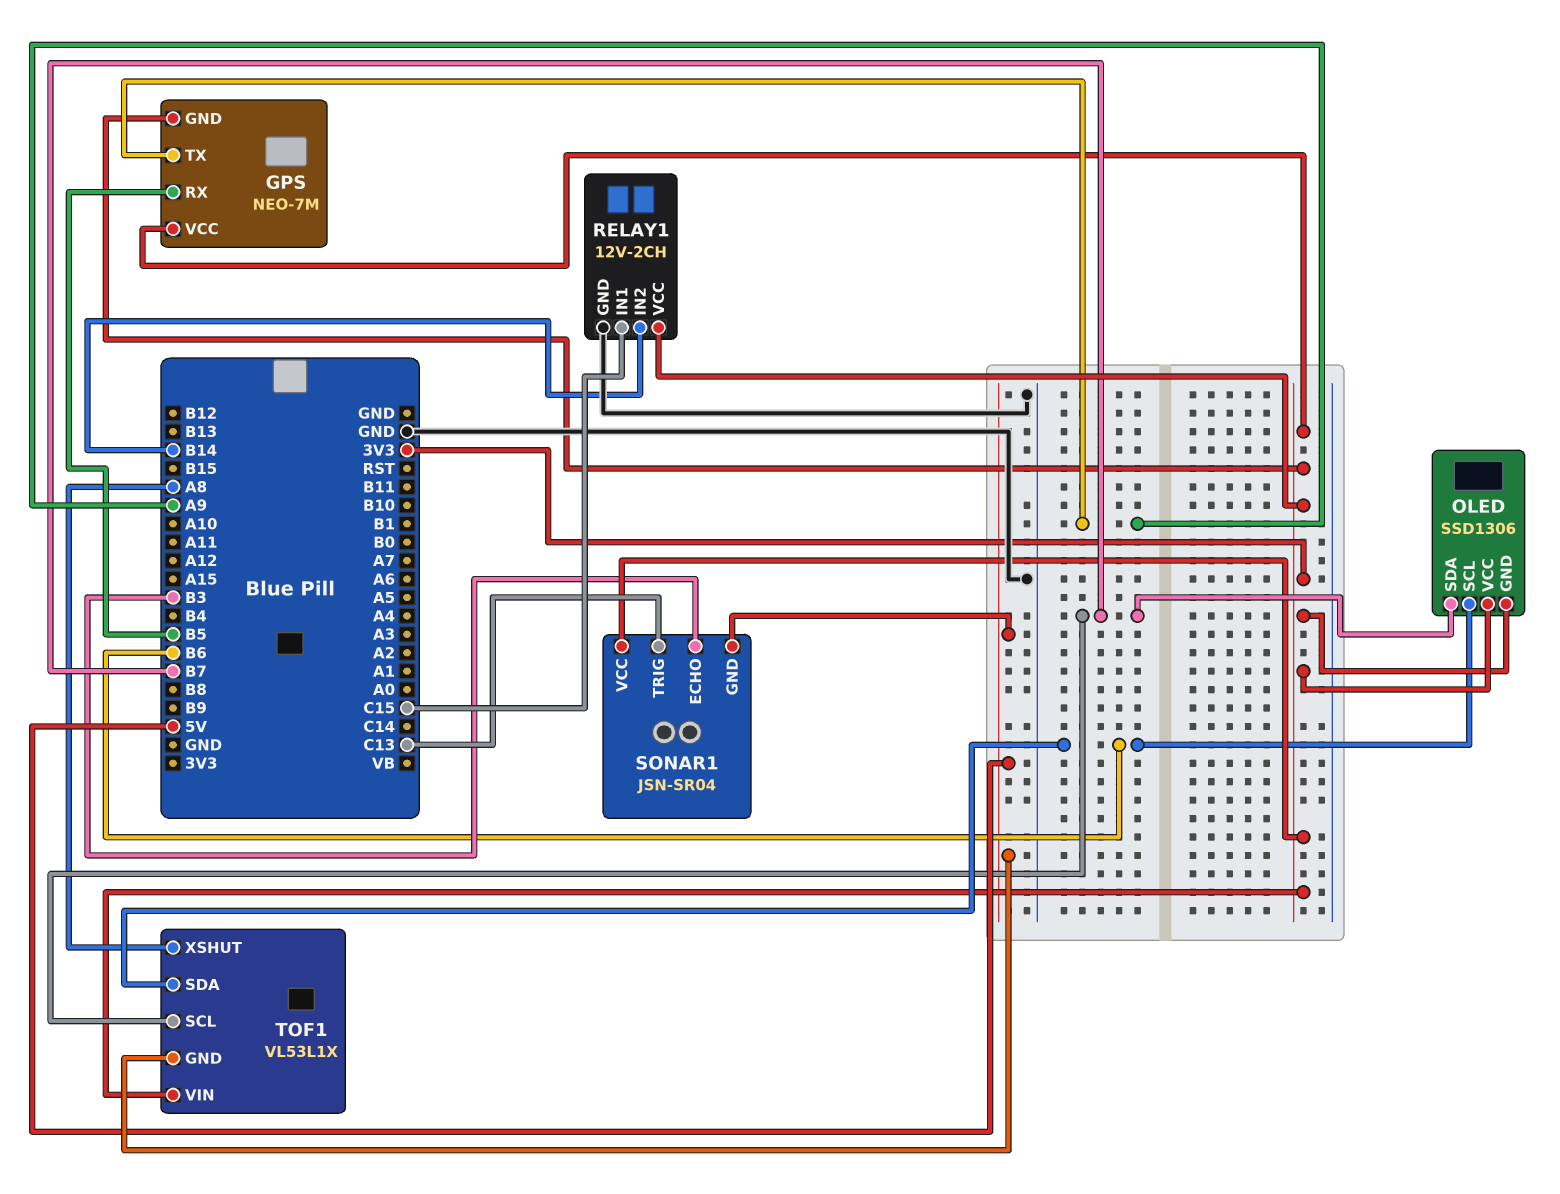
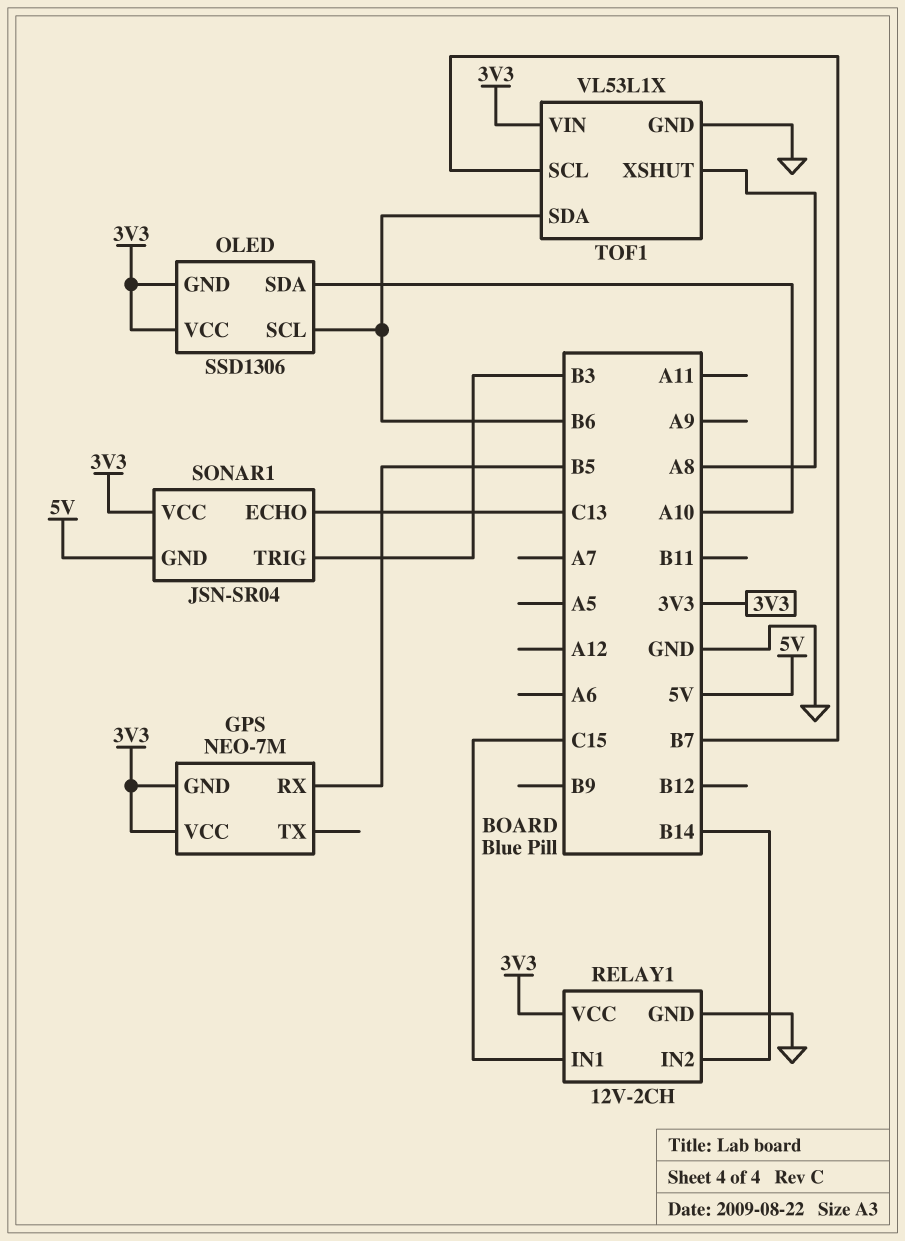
GPS pin TX: A9 -> none
OLED pin SDA: B7 -> A10
SONAR1 pin ECHO: B3 -> C13
SONAR1 pin TRIG: C13 -> B3
TOF1 pin GND: 5V -> GND

